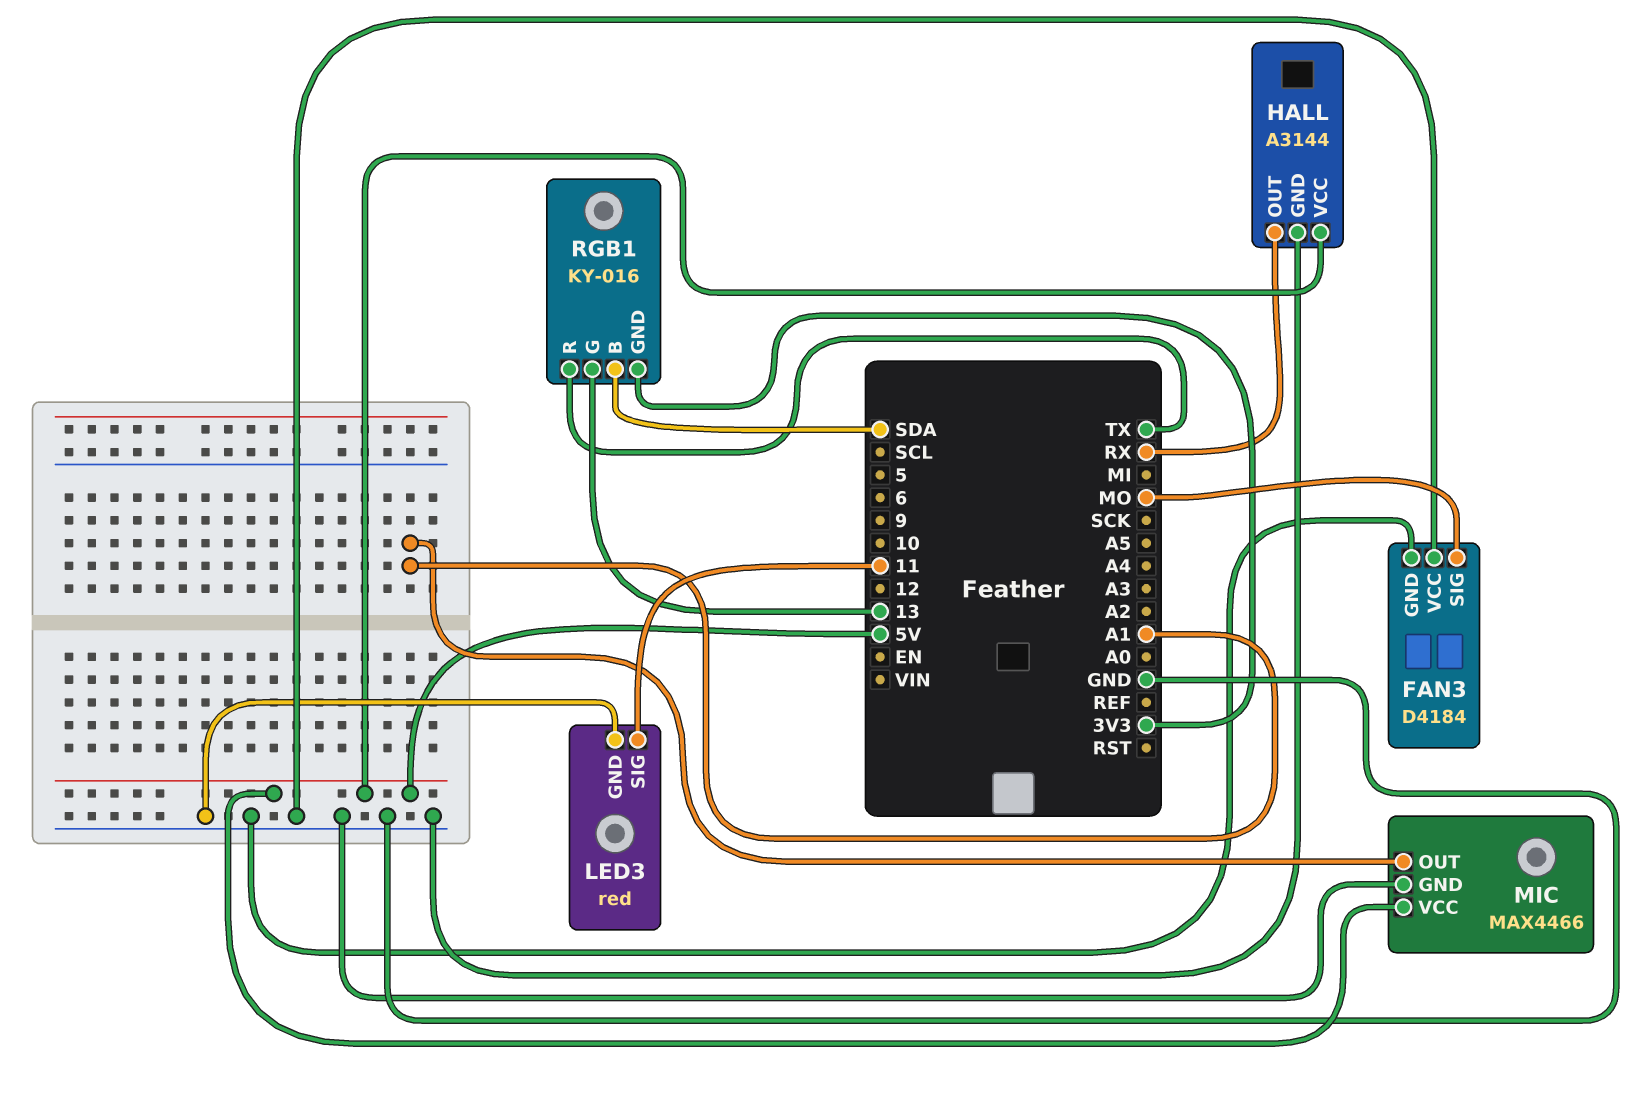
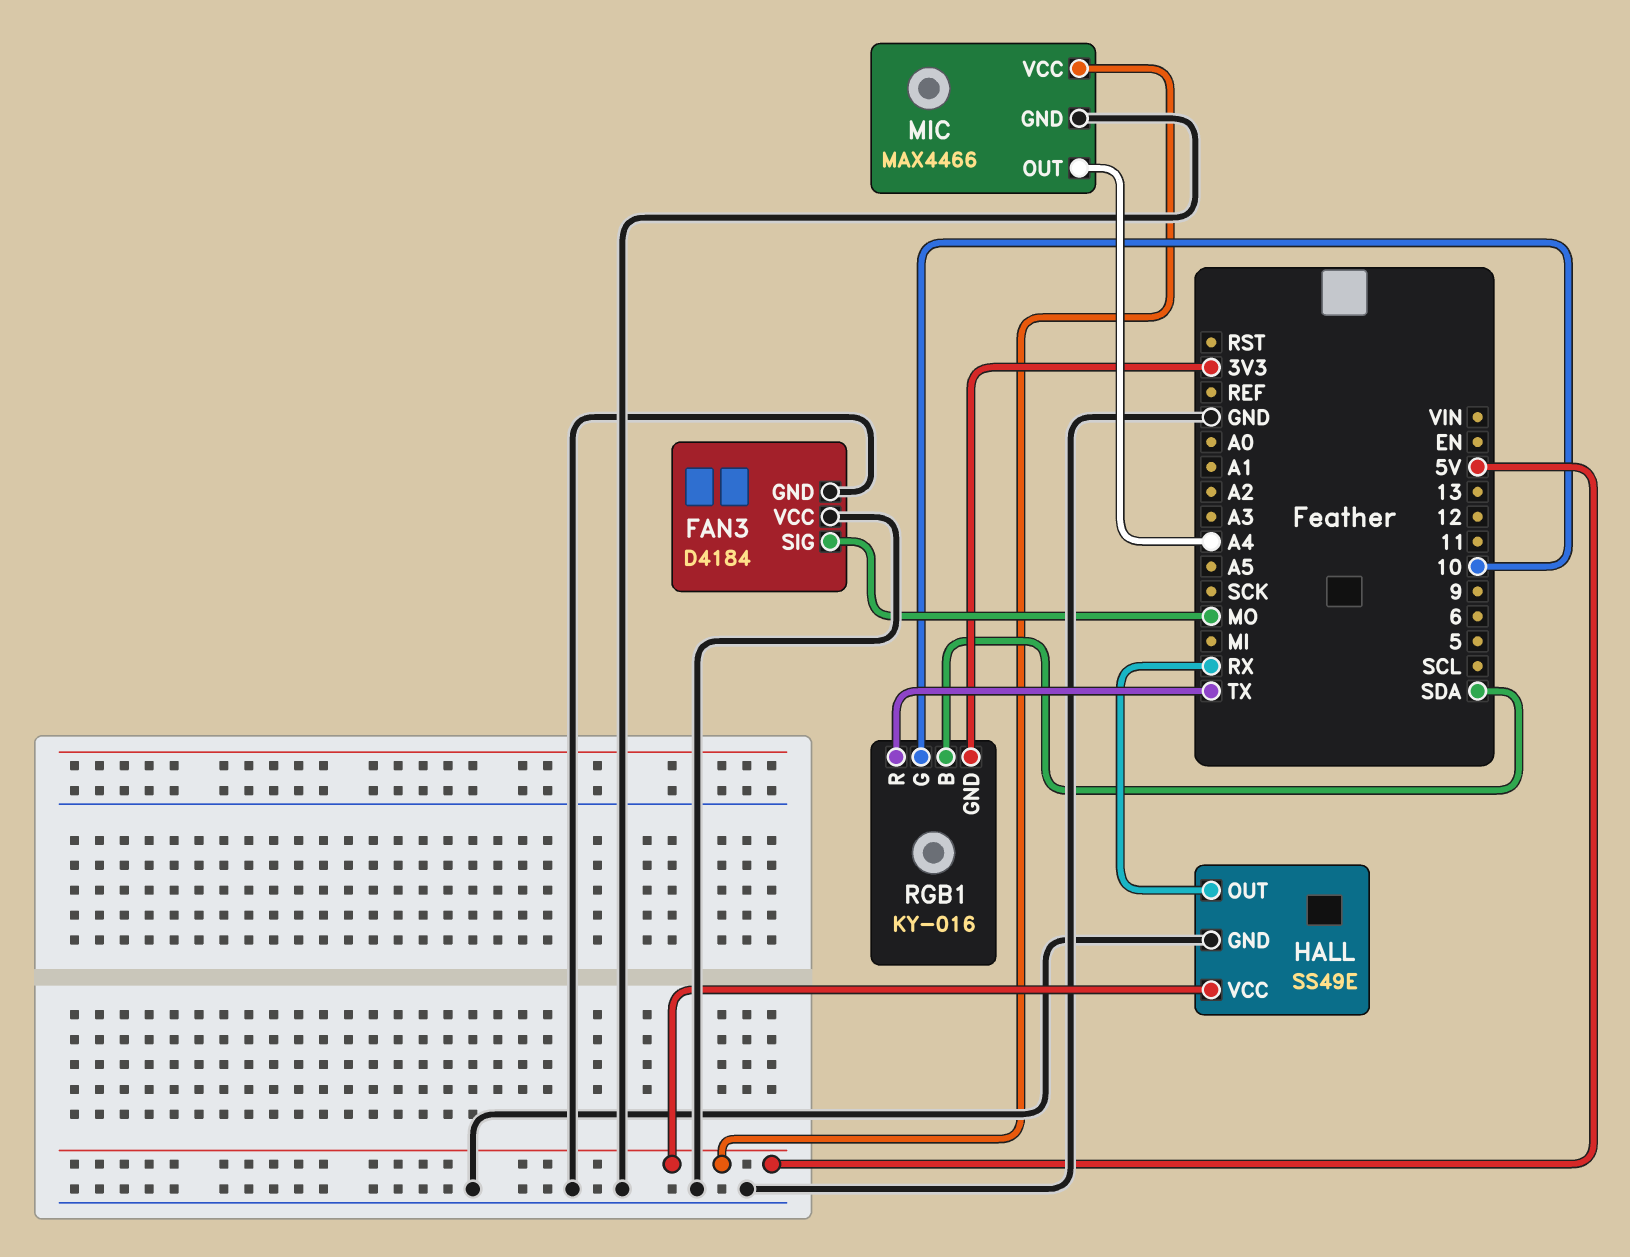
HALL: A3144 -> SS49E
LED3: red -> none
LED3 pin GND: GND -> none
LED3 pin SIG: 11 -> none
MIC pin OUT: A1 -> A4
RGB1 pin G: 13 -> 10

